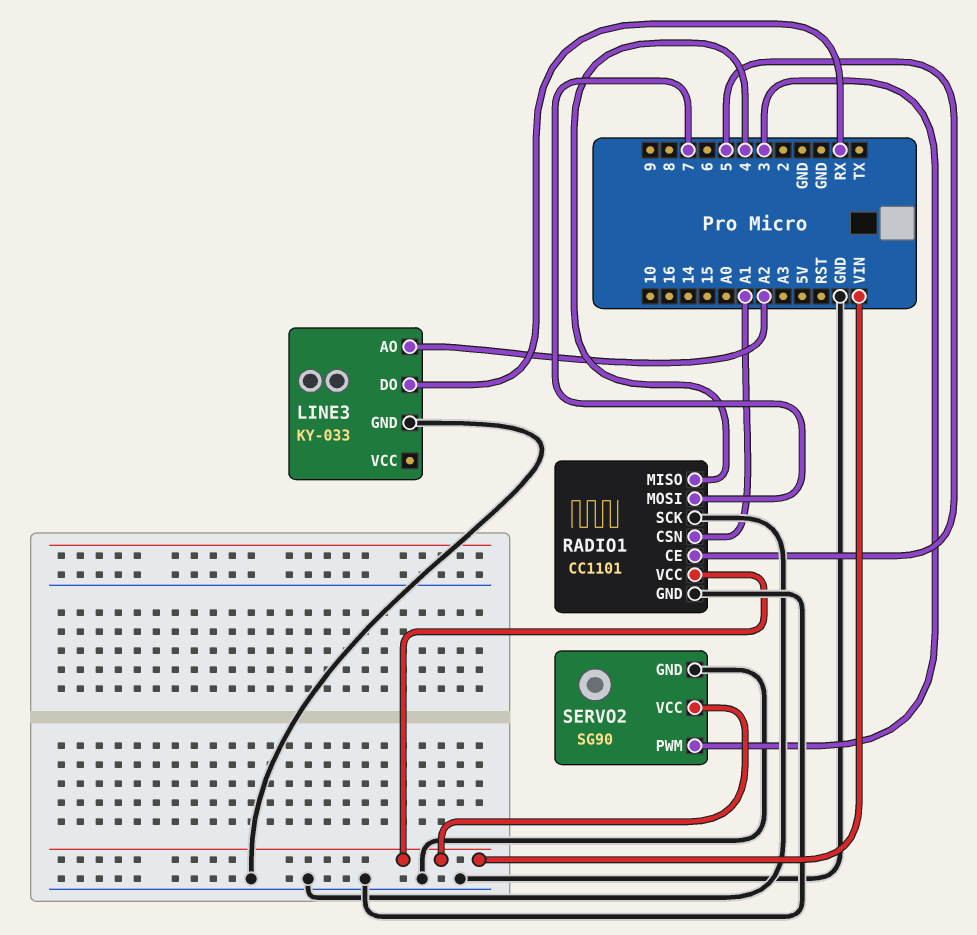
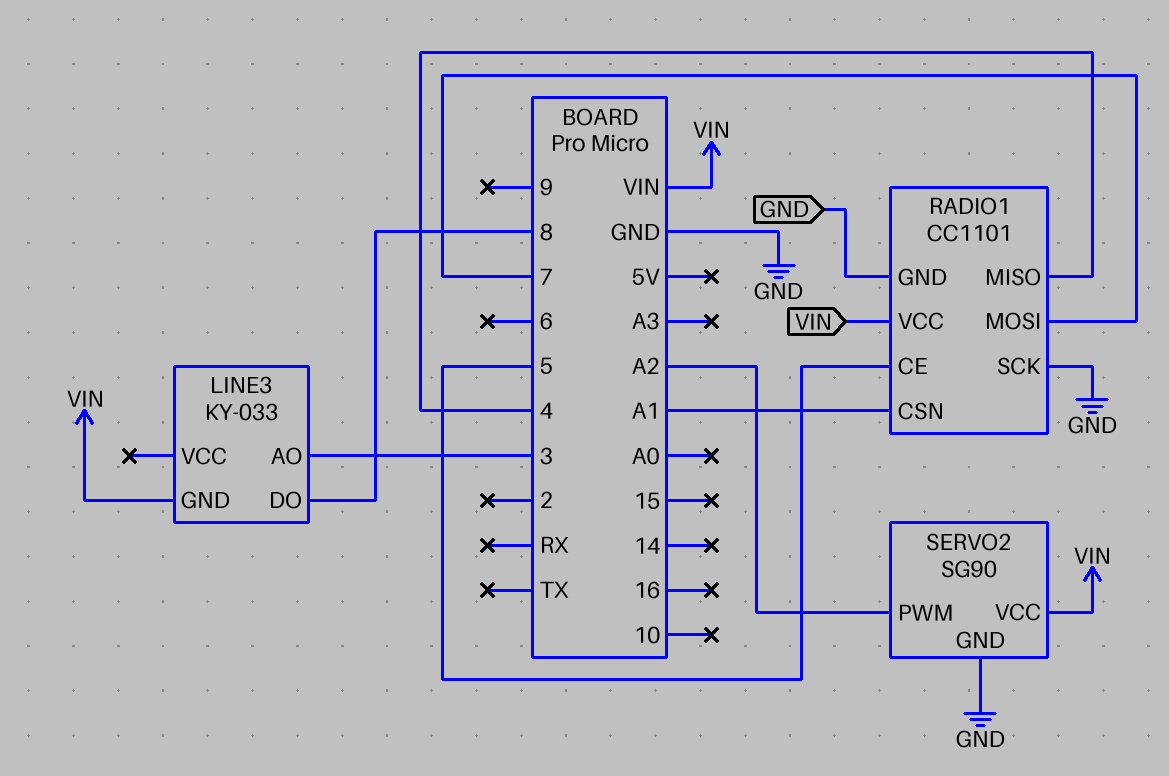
LINE3 pin AO: A2 -> 3
LINE3 pin DO: RX -> 8
LINE3 pin GND: GND -> VIN
SERVO2 pin PWM: 3 -> A2

